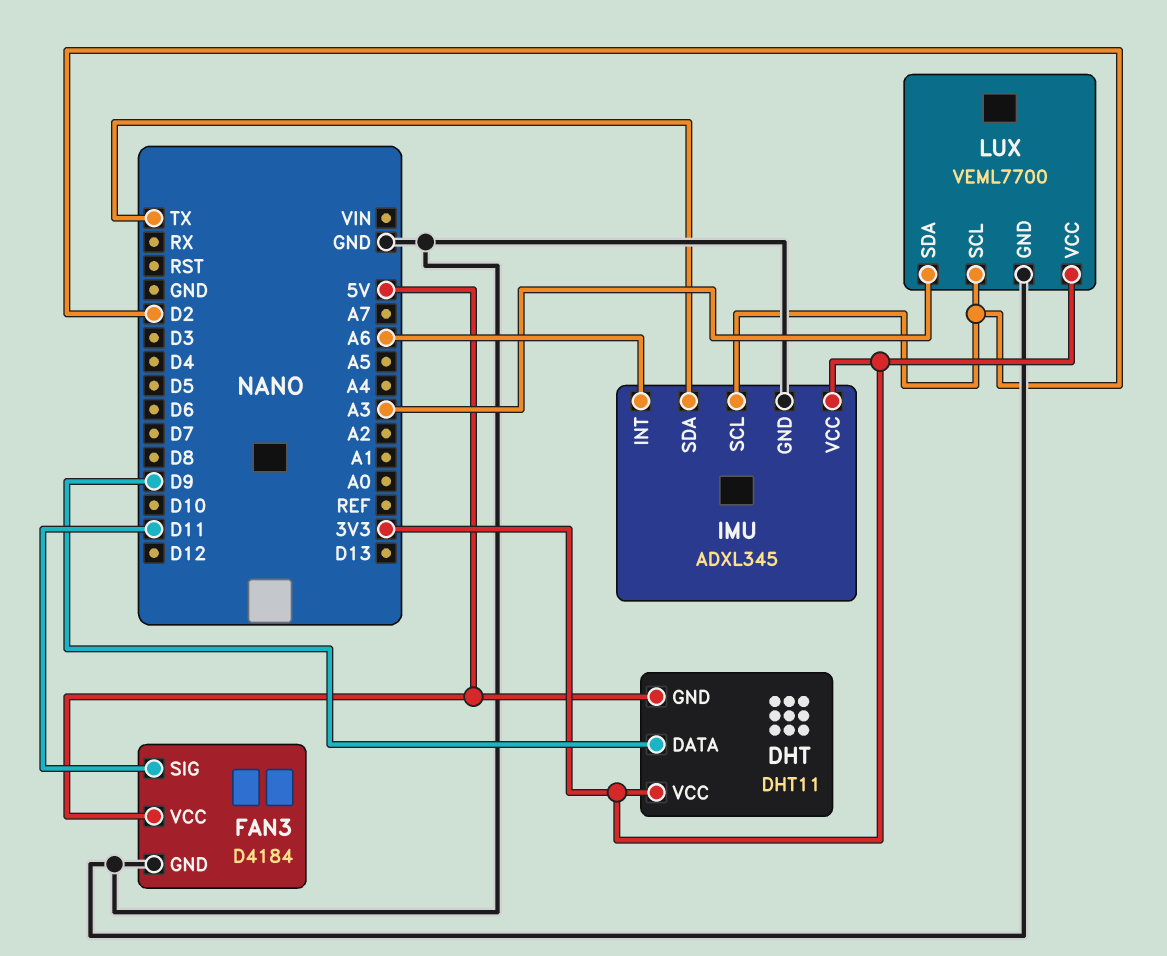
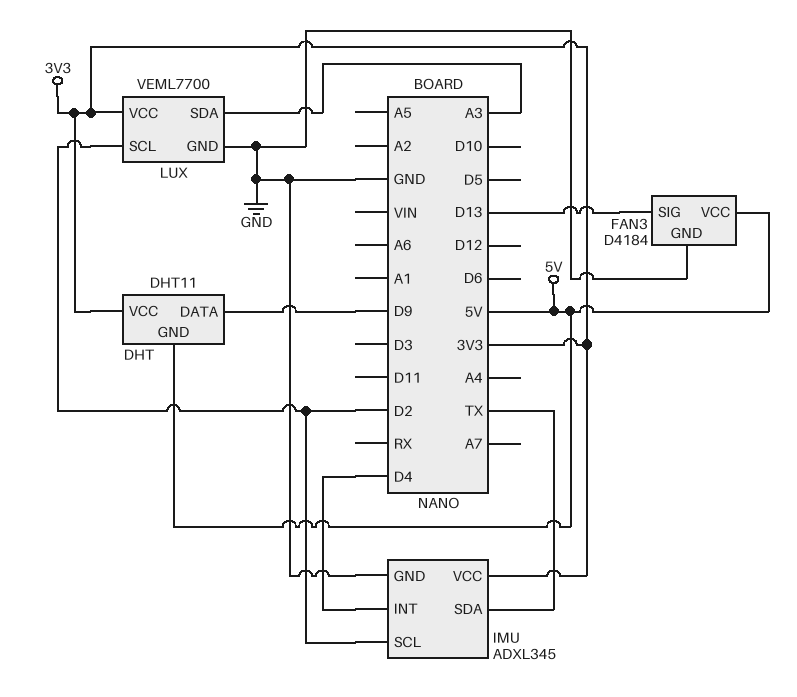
FAN3 pin SIG: D11 -> D13
IMU pin INT: A6 -> D4

